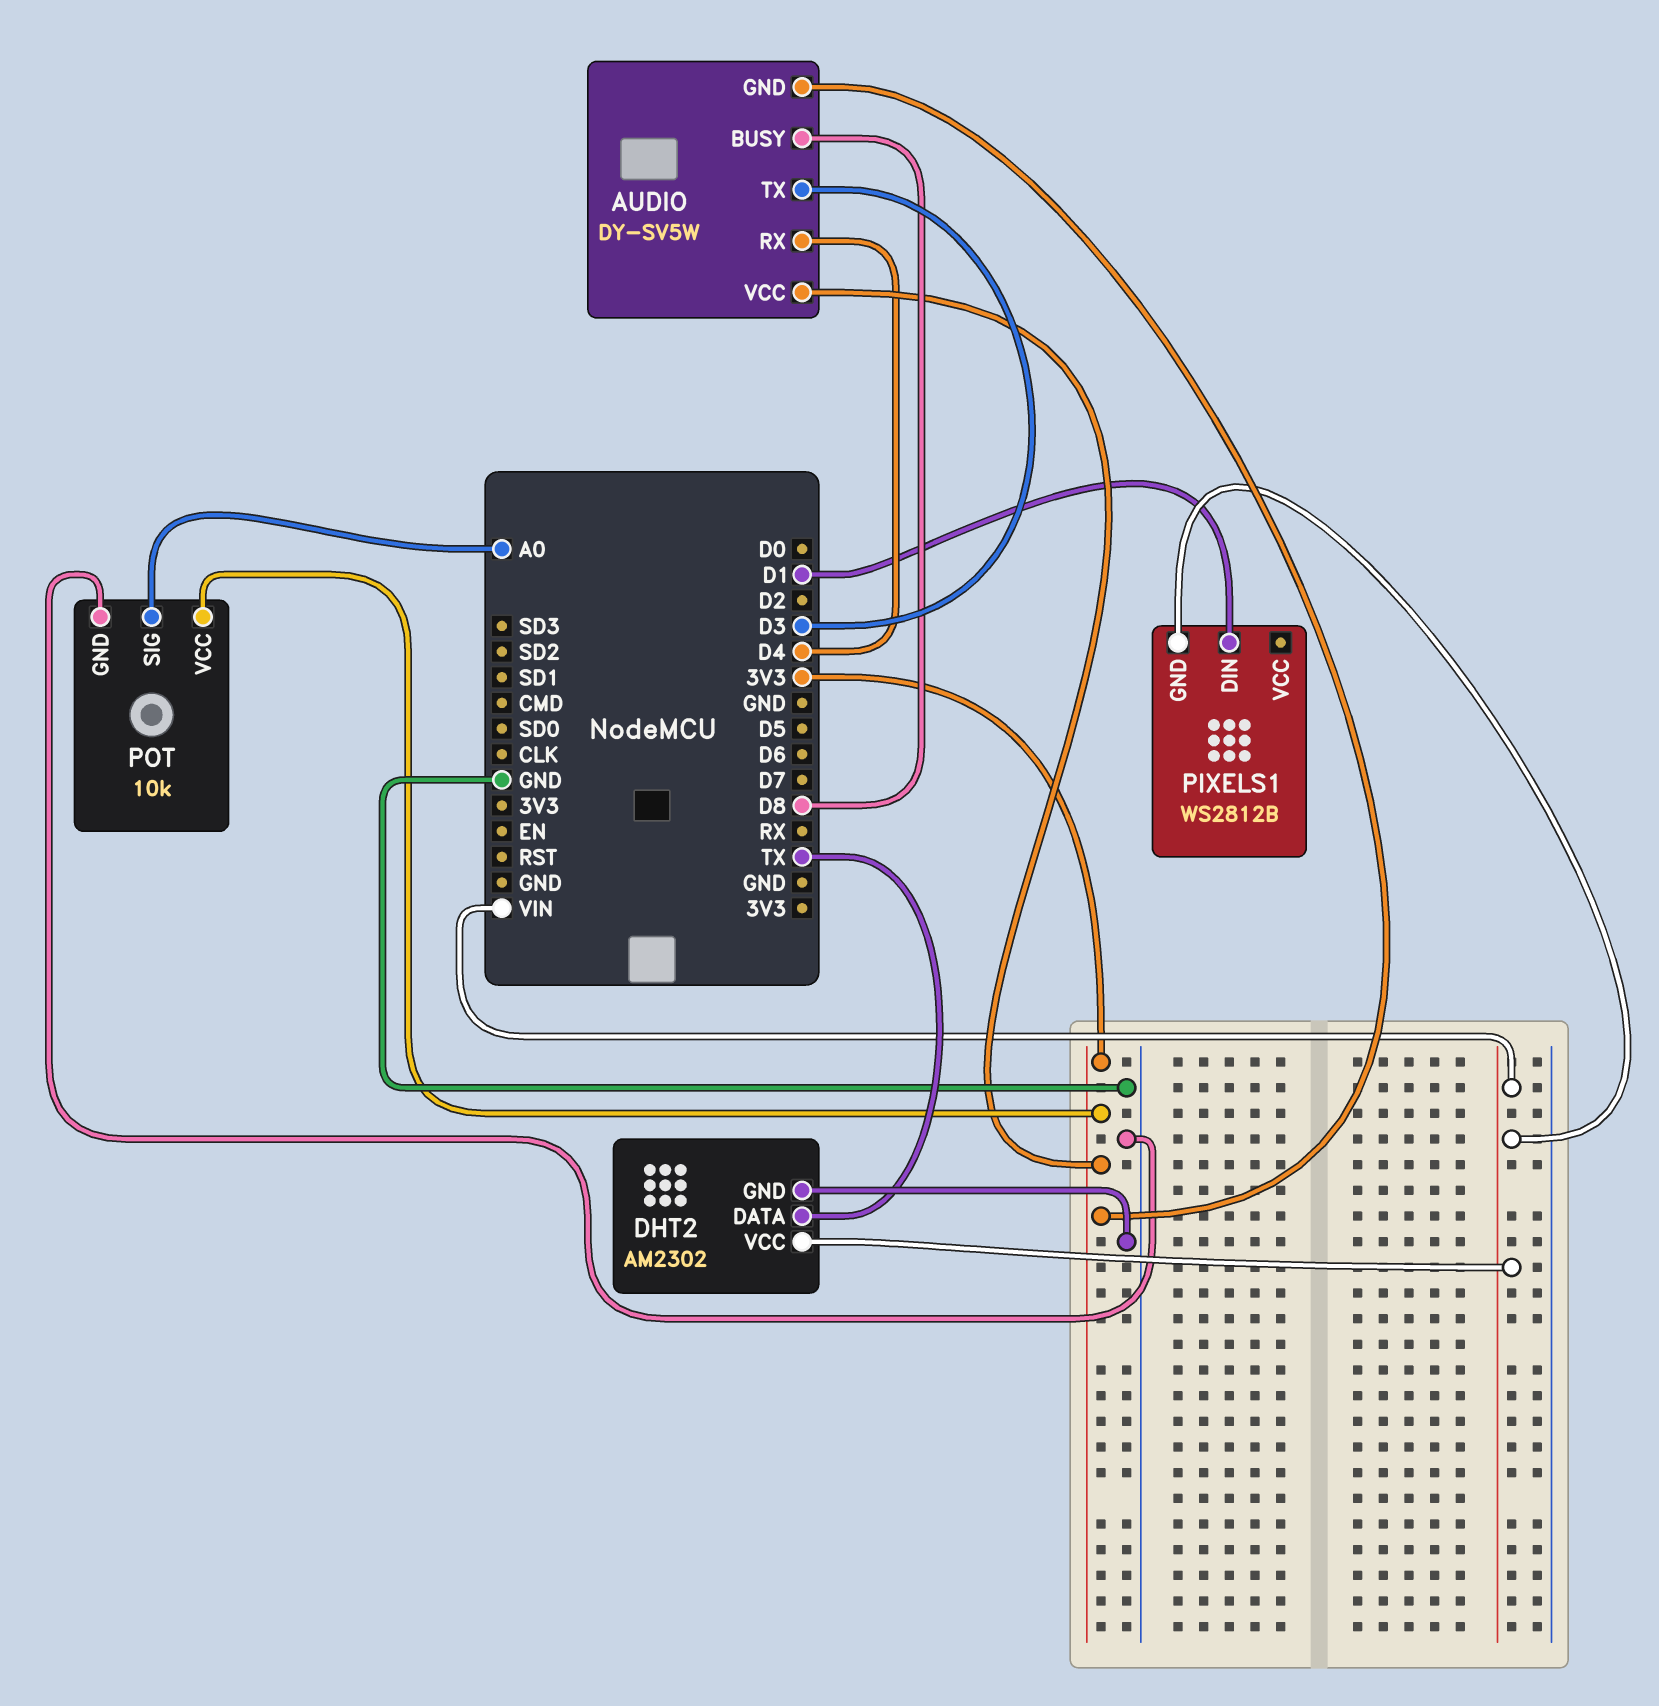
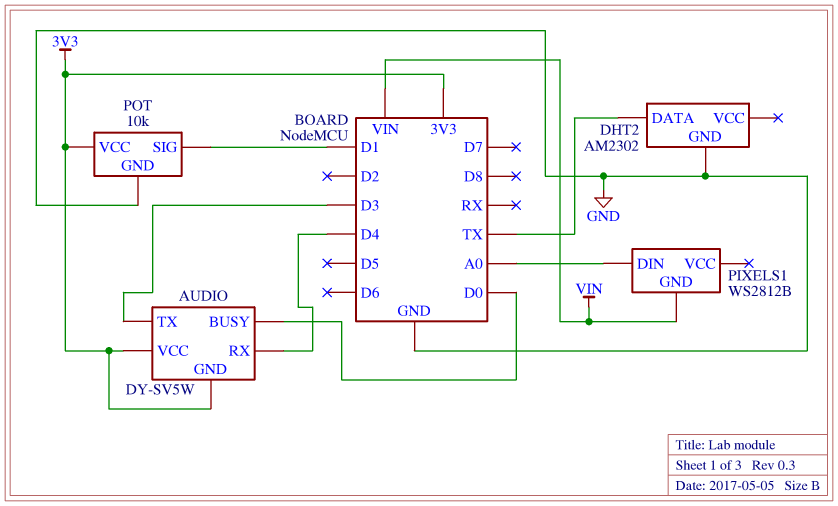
AUDIO pin BUSY: D8 -> D0
DHT2 pin VCC: VIN -> none
PIXELS1 pin DIN: D1 -> A0
POT pin SIG: A0 -> D1

